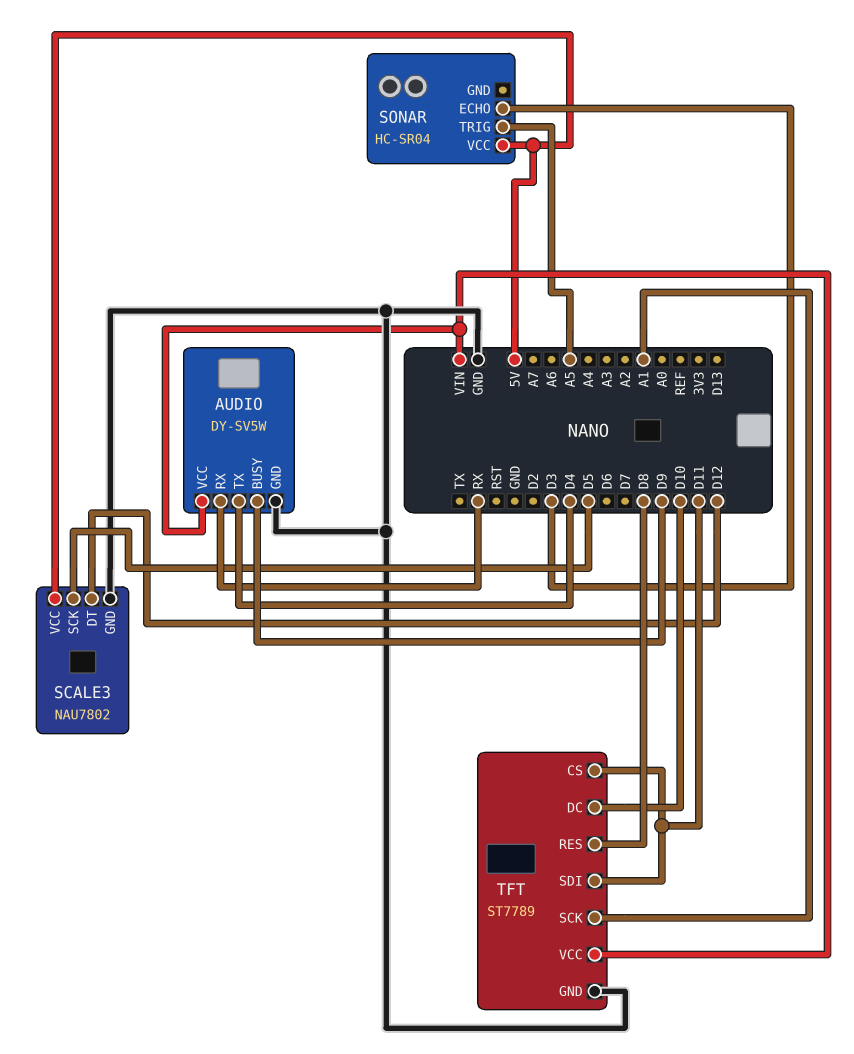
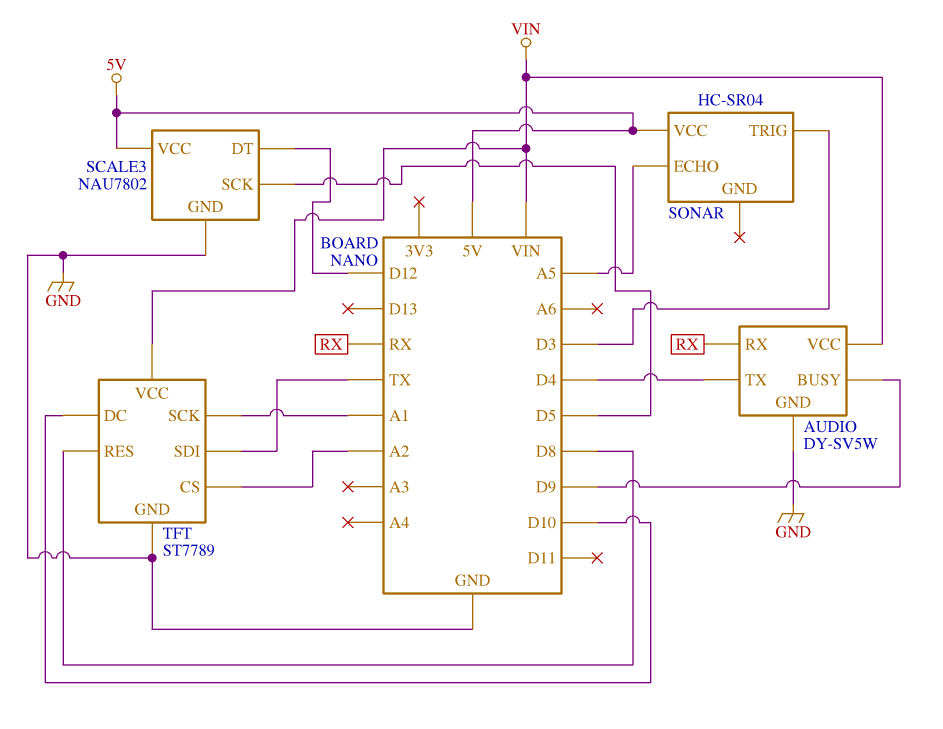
SONAR pin ECHO: D3 -> A5
SONAR pin TRIG: A5 -> D3
TFT pin CS: D11 -> A2
TFT pin SDI: D11 -> TX

